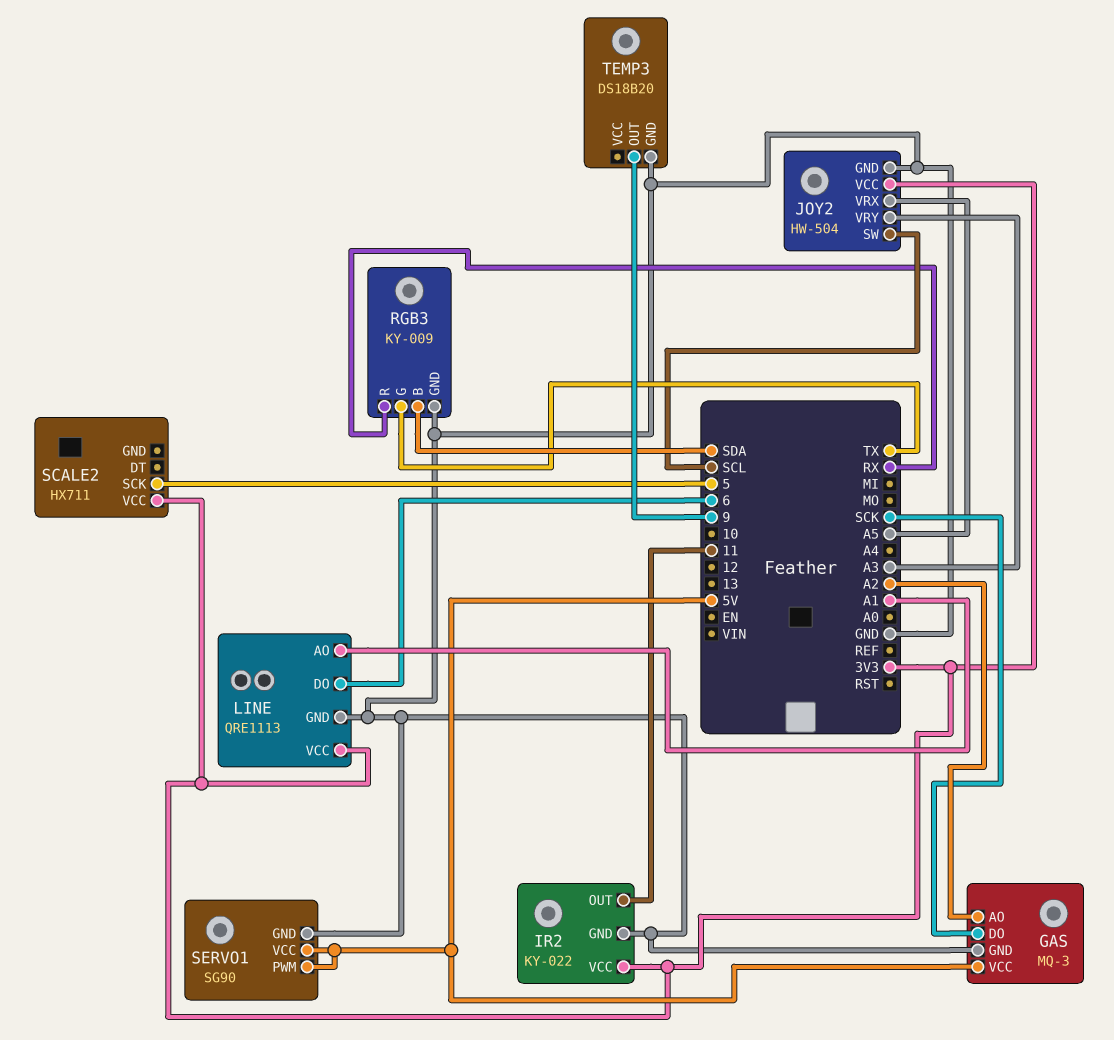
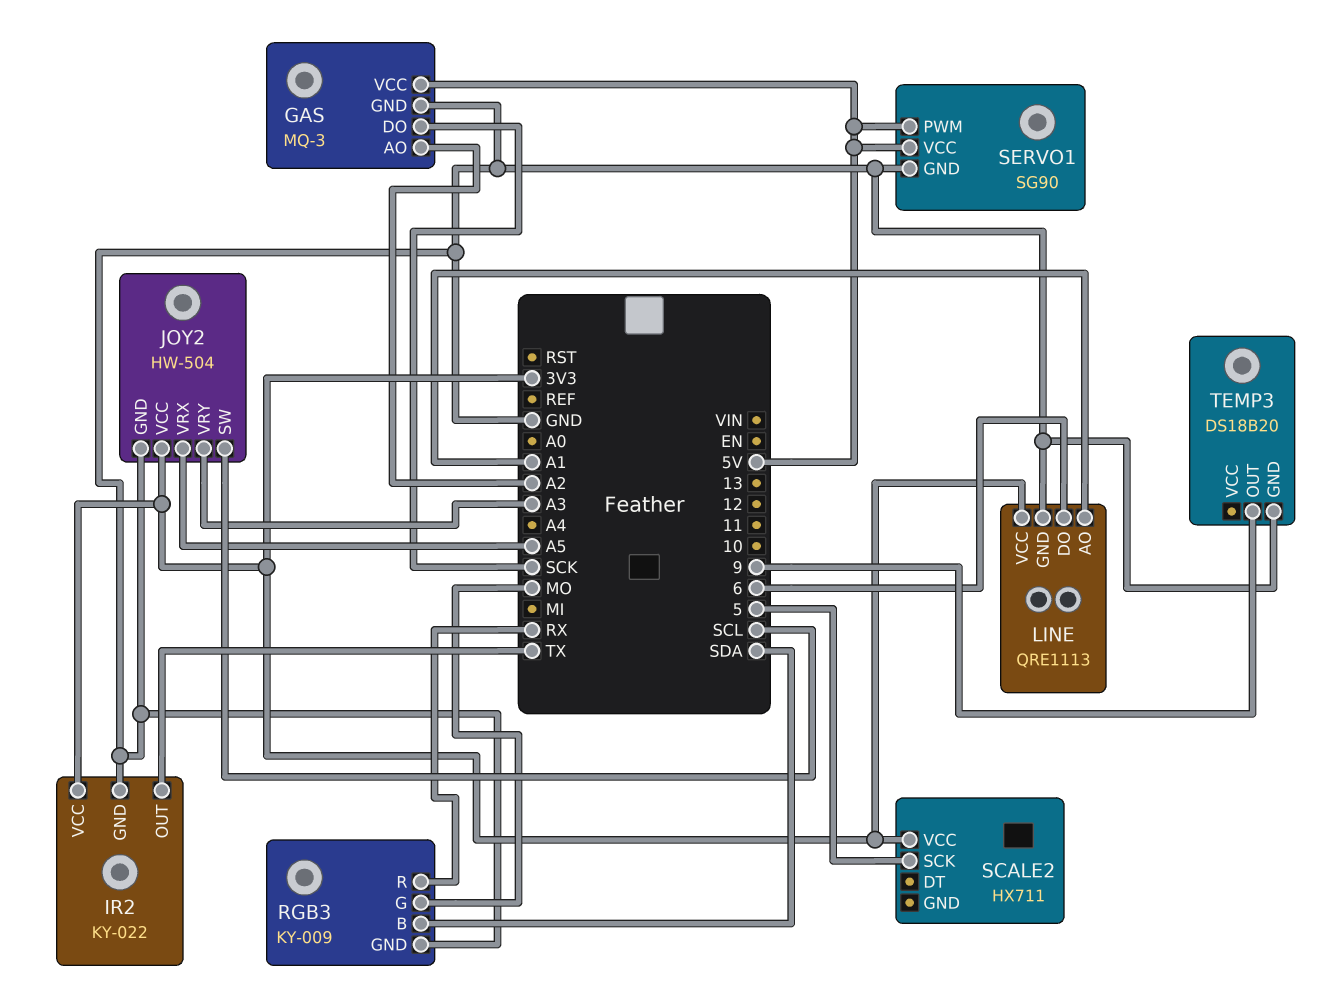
IR2 pin OUT: 11 -> TX
RGB3 pin G: TX -> MO

